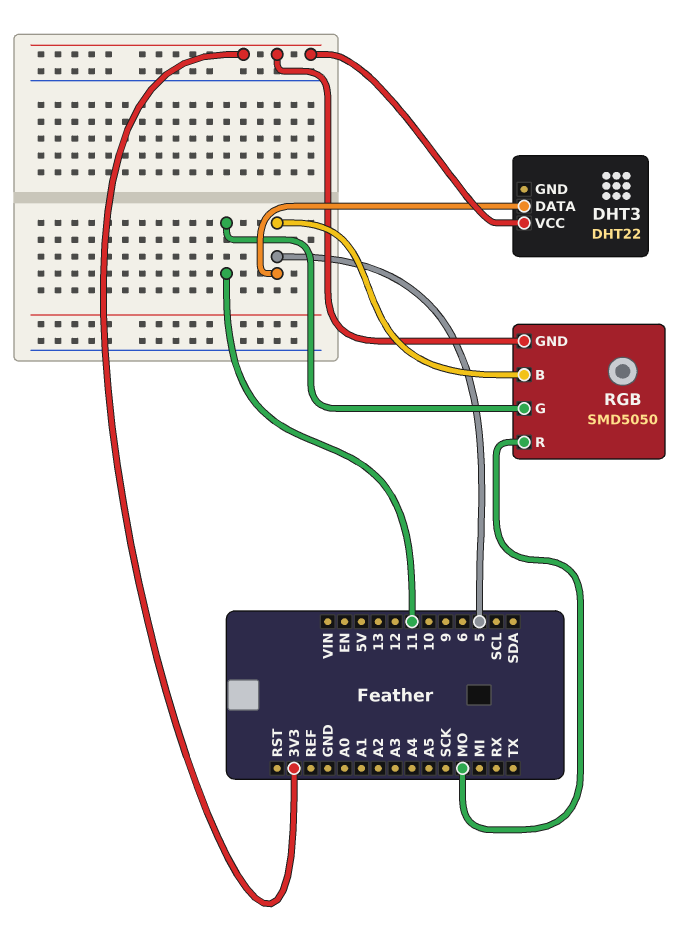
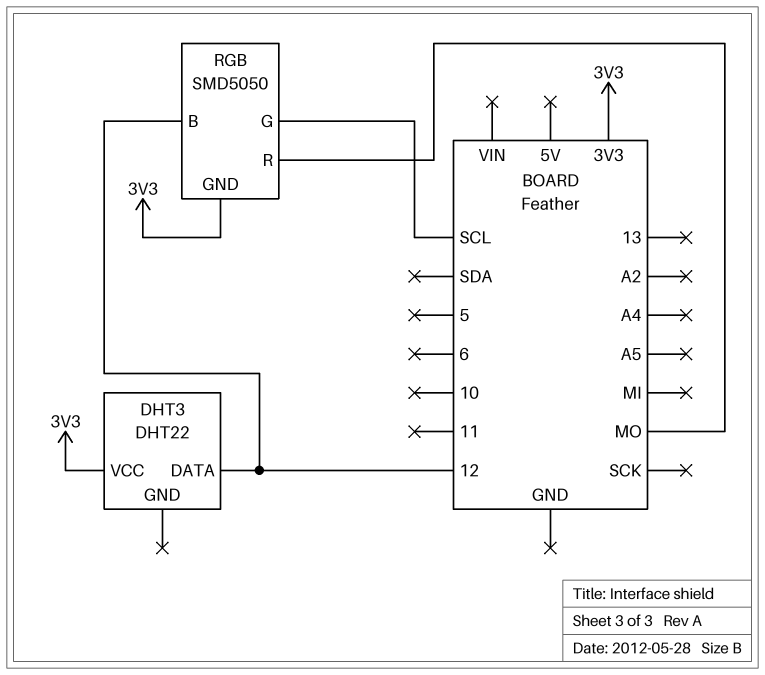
DHT3 pin DATA: 5 -> 12
RGB pin B: 5 -> 12
RGB pin G: 11 -> SCL

